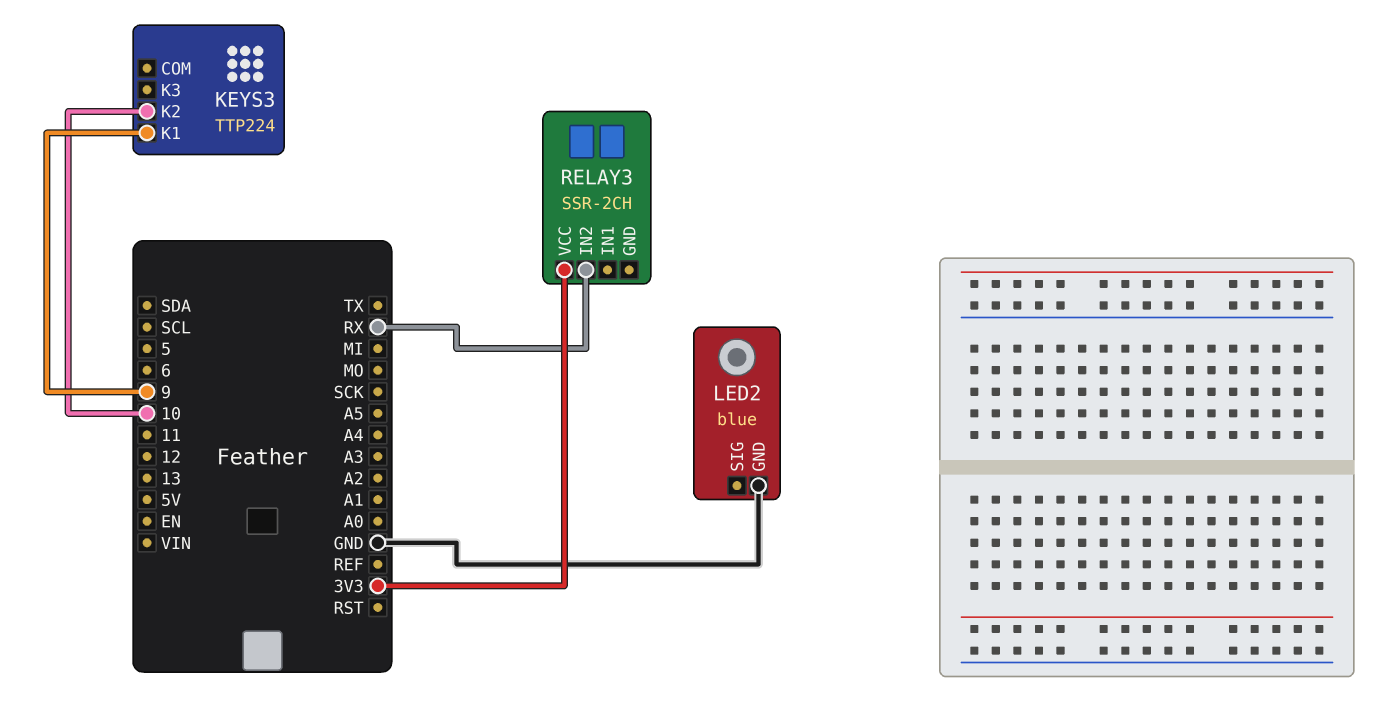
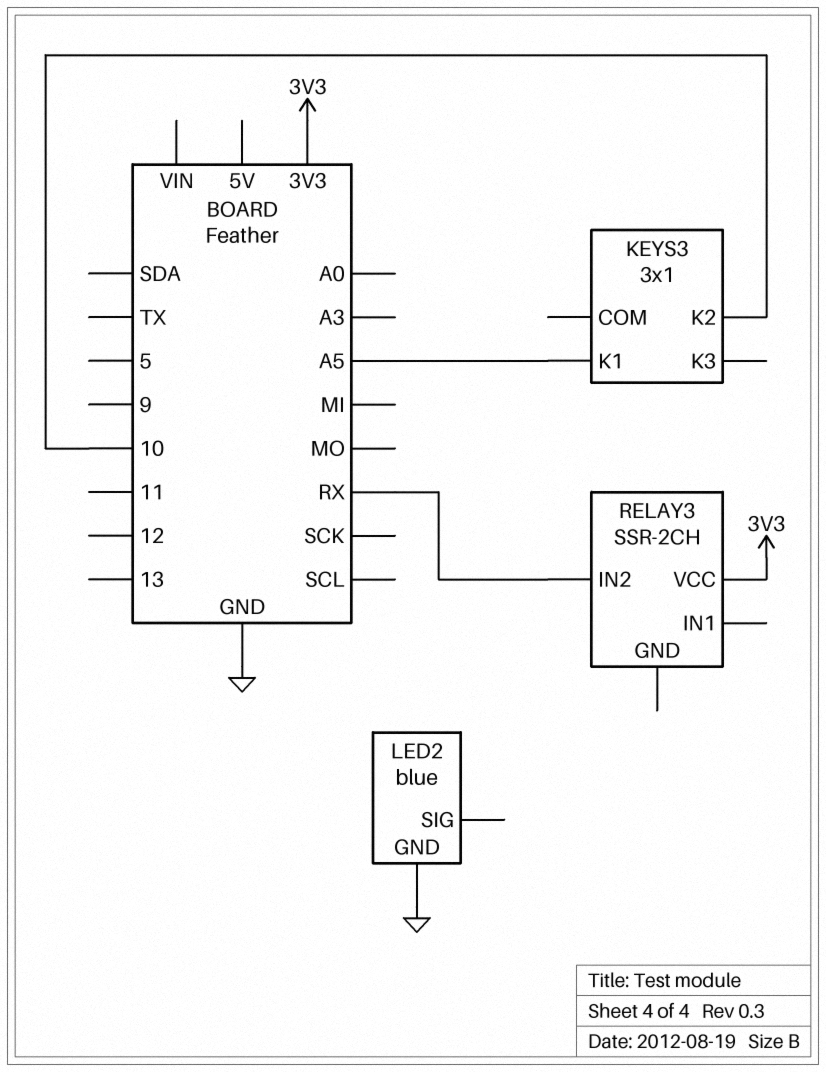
KEYS3: TTP224 -> 3x1
KEYS3 pin K1: 9 -> A5

